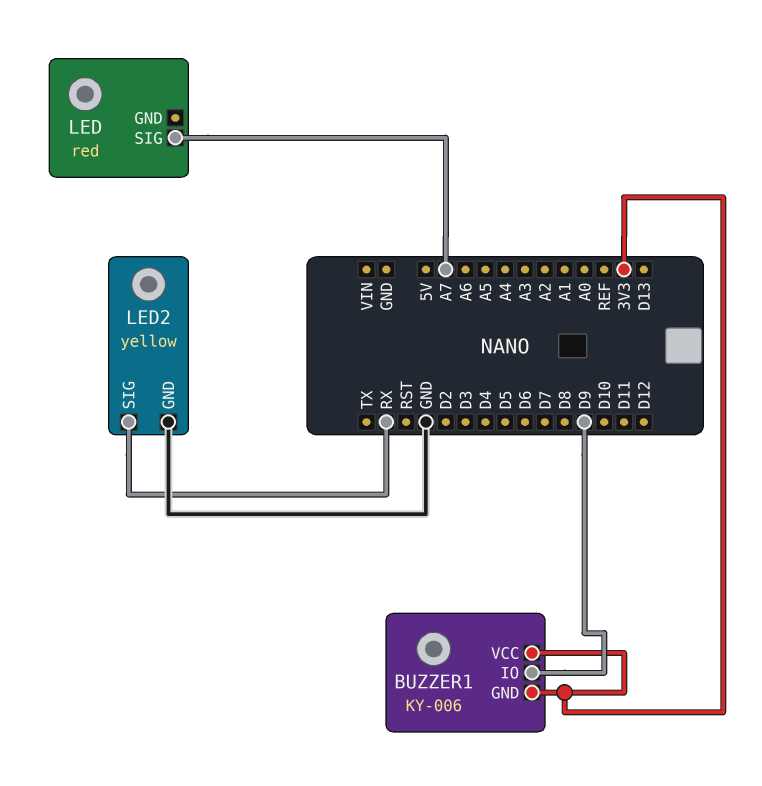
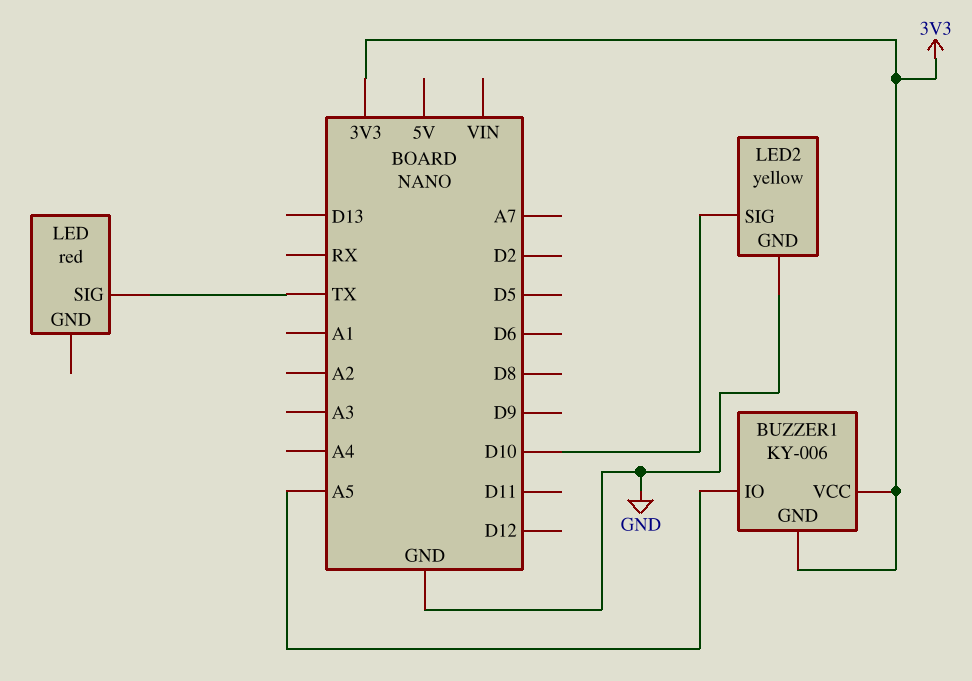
BUZZER1 pin IO: D9 -> A5
LED pin SIG: A7 -> TX
LED2 pin SIG: RX -> D10

